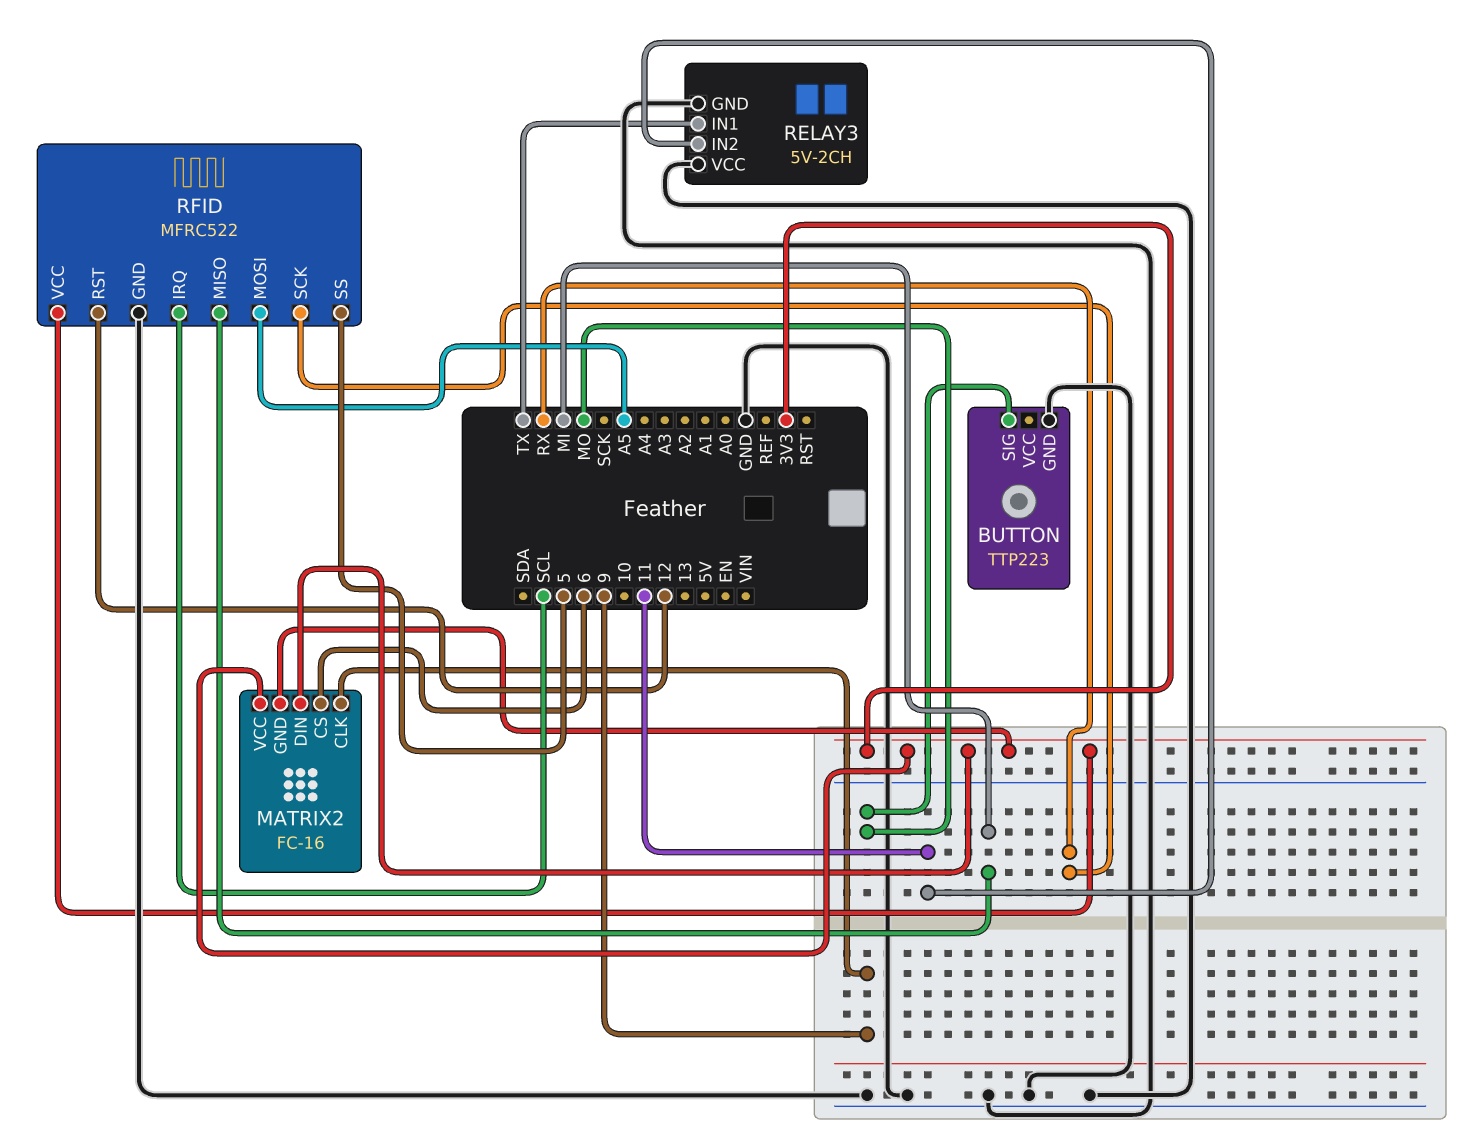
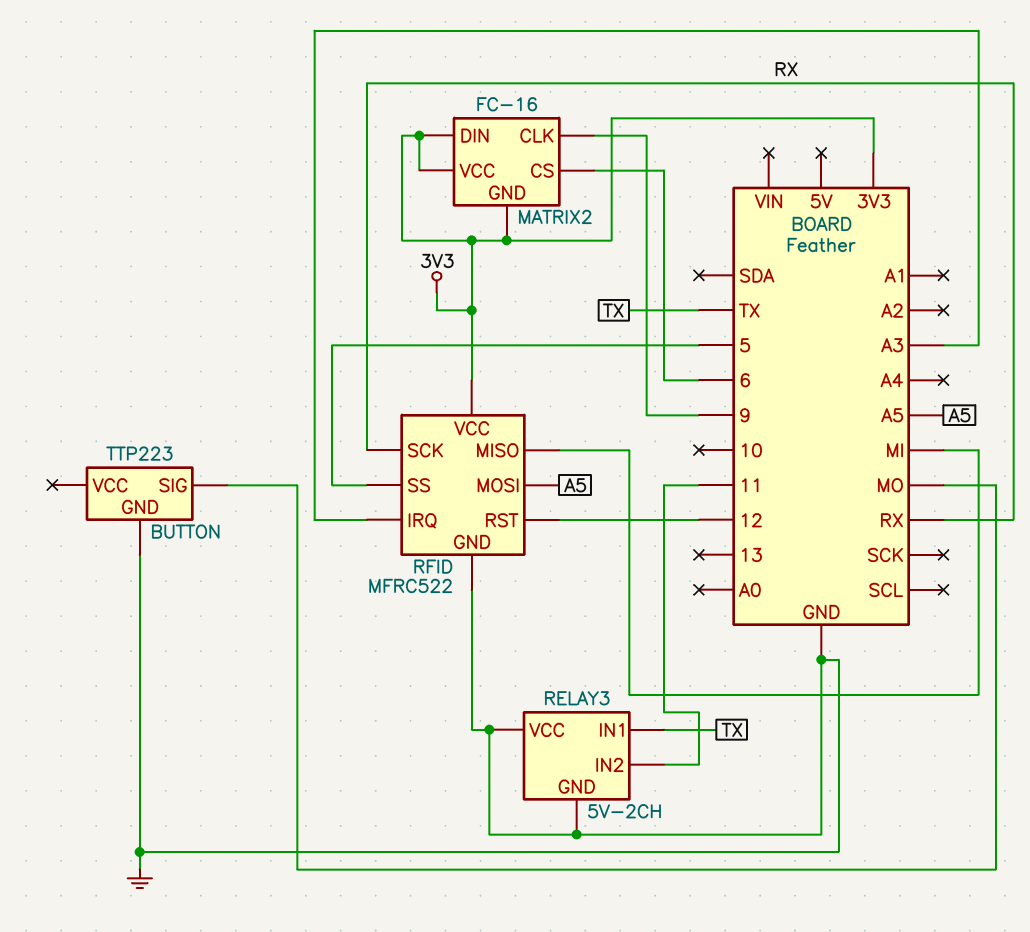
RFID pin IRQ: SCL -> A3

